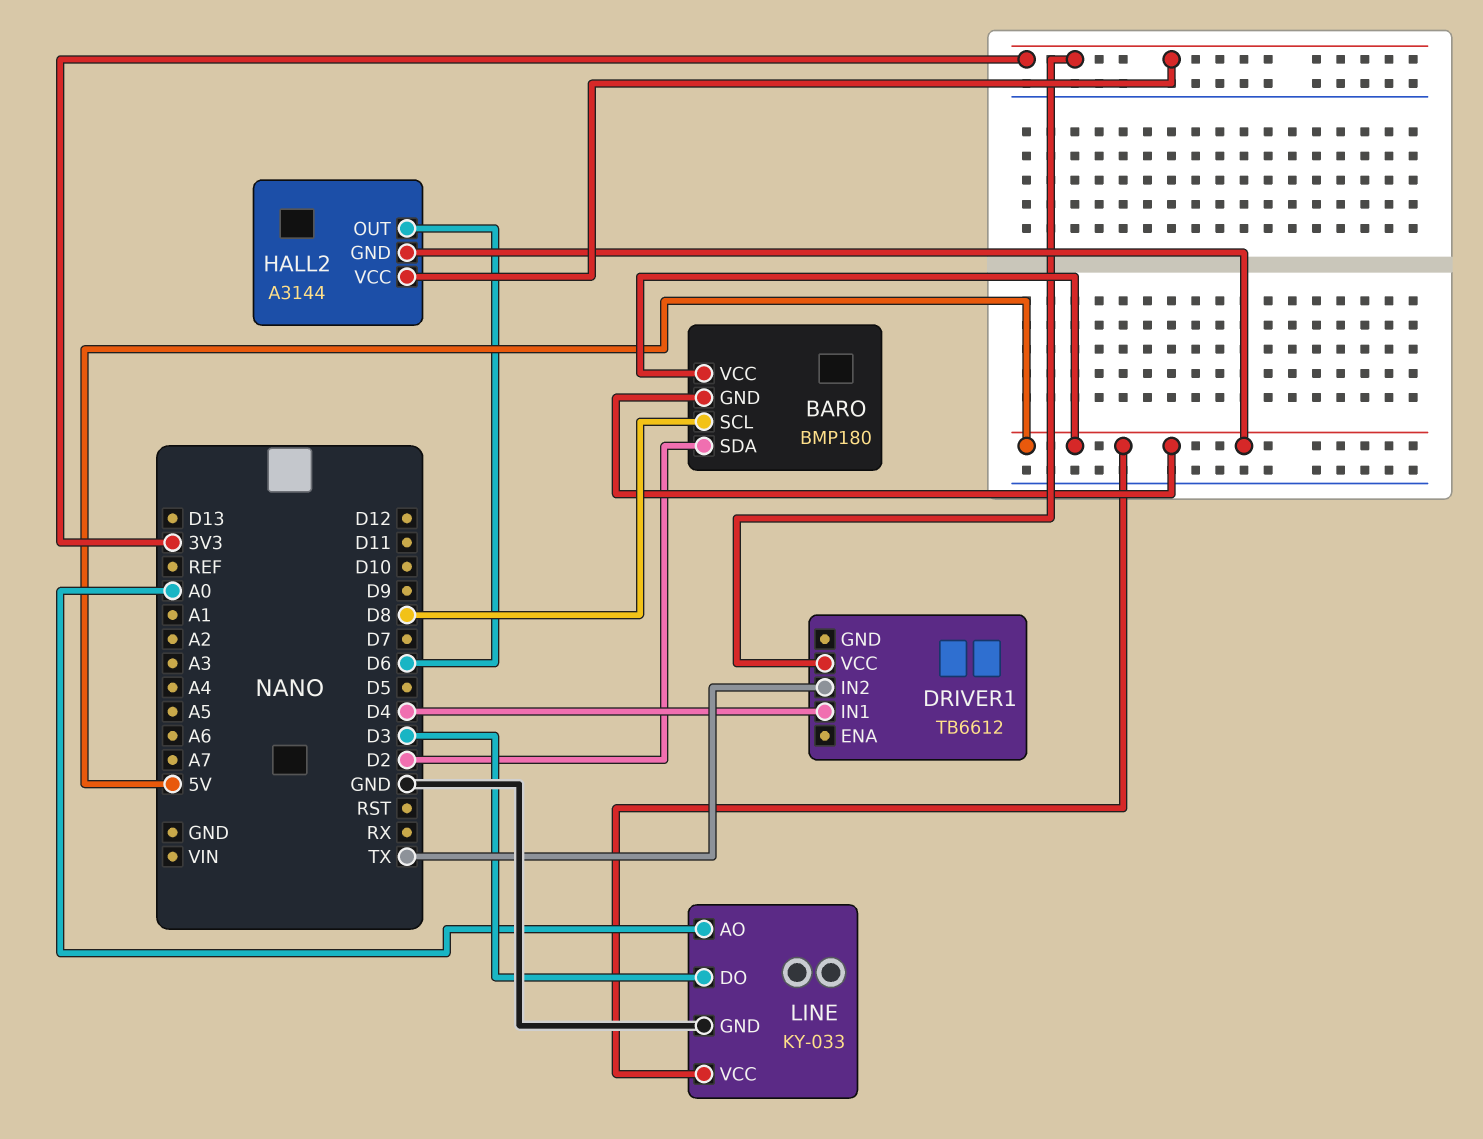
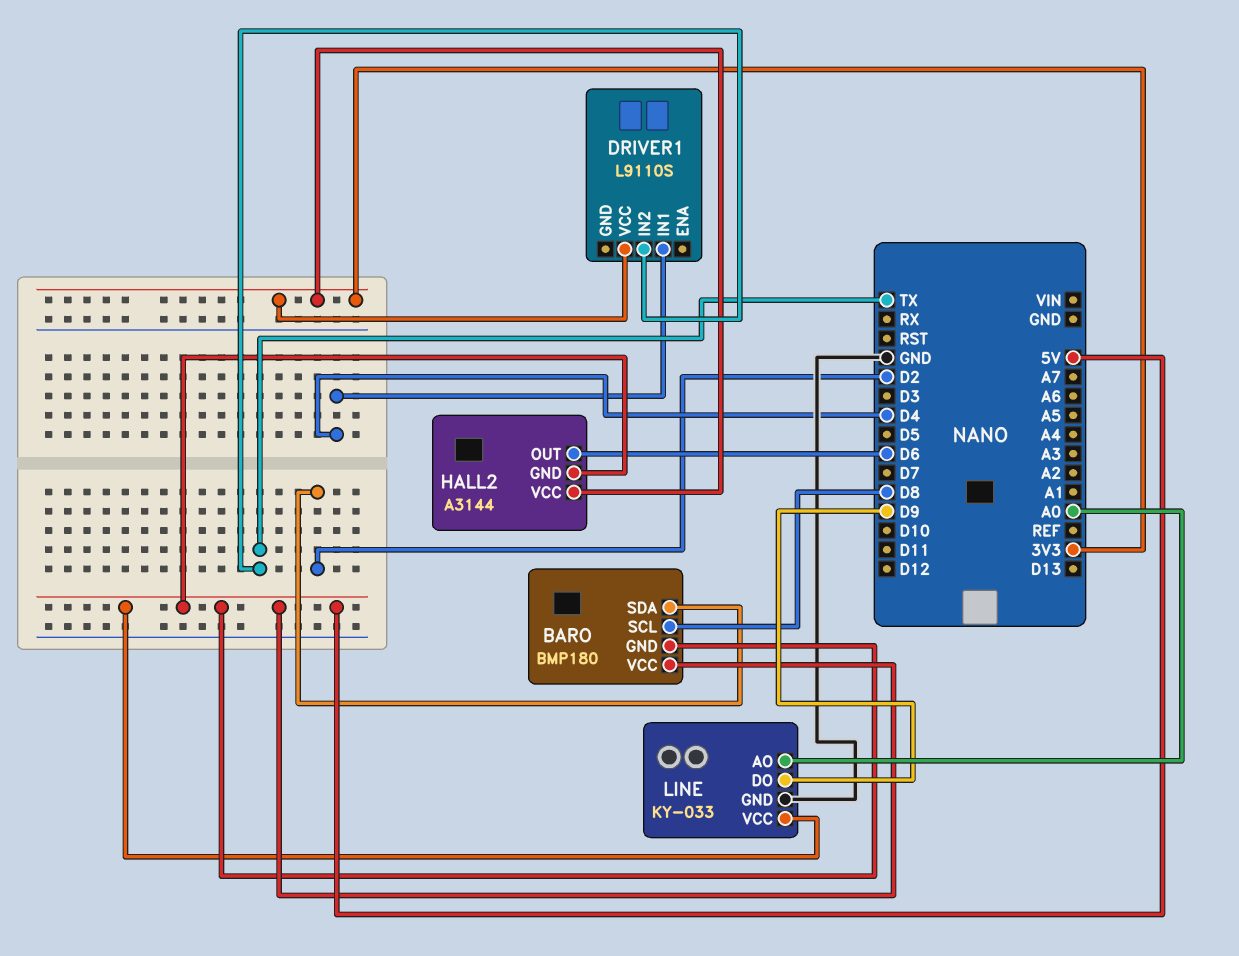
DRIVER1: TB6612 -> L9110S
LINE pin DO: D3 -> D9

